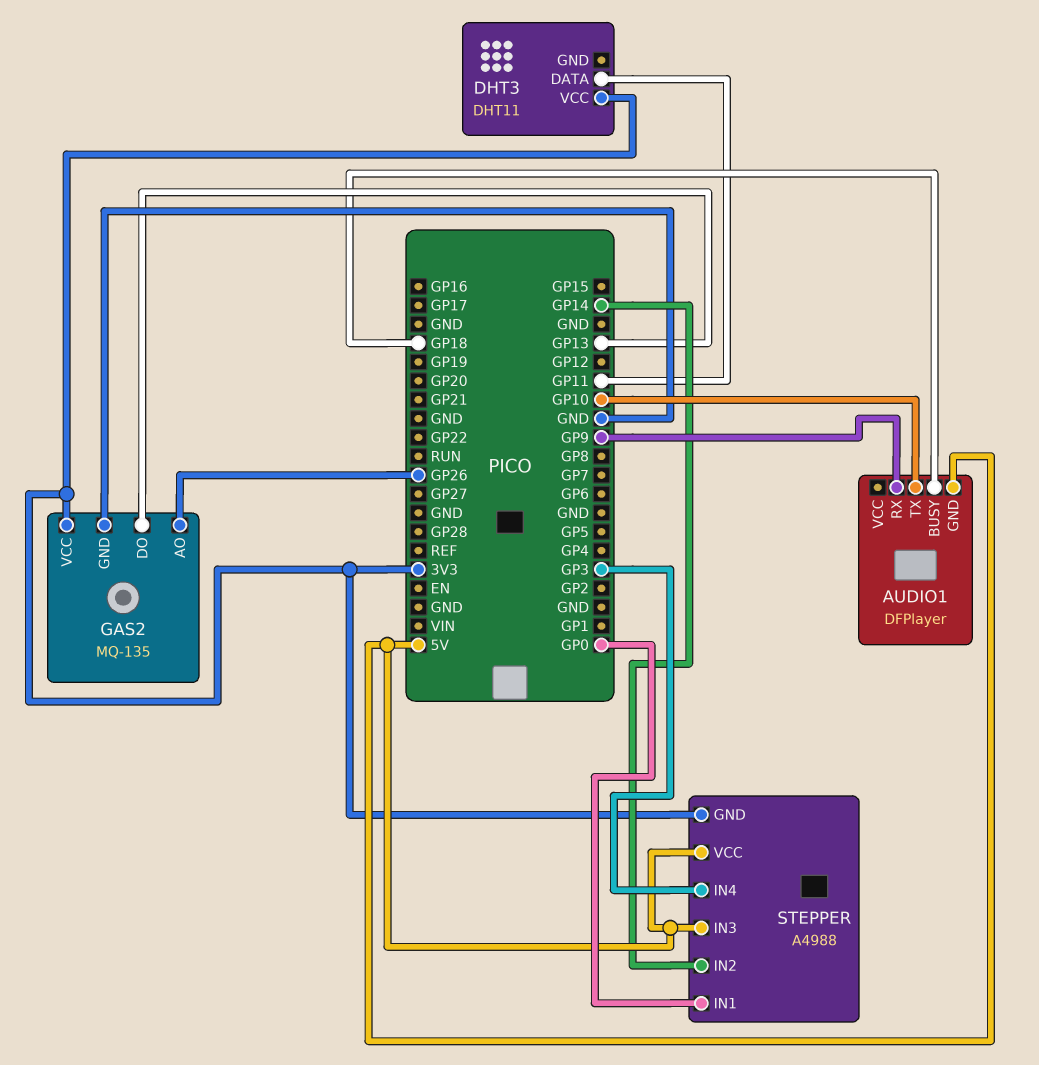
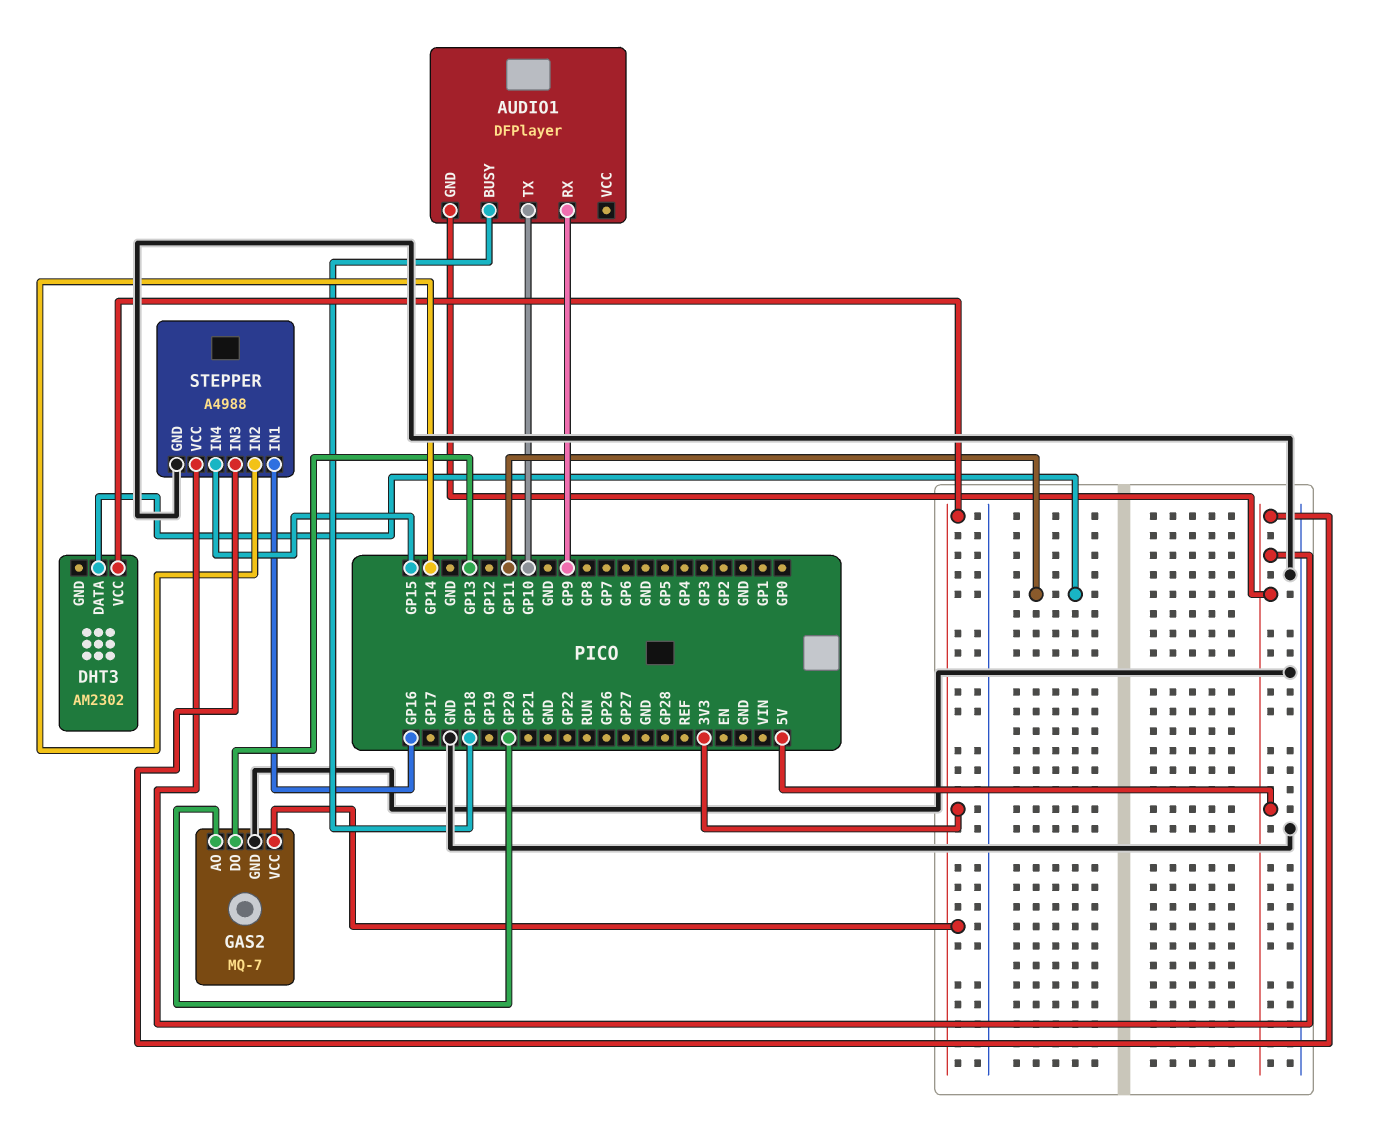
DHT3: DHT11 -> AM2302
GAS2: MQ-135 -> MQ-7
GAS2 pin AO: GP26 -> GP20
STEPPER pin GND: 3V3 -> GND
STEPPER pin IN1: GP0 -> GP16
STEPPER pin IN4: GP3 -> GP15

